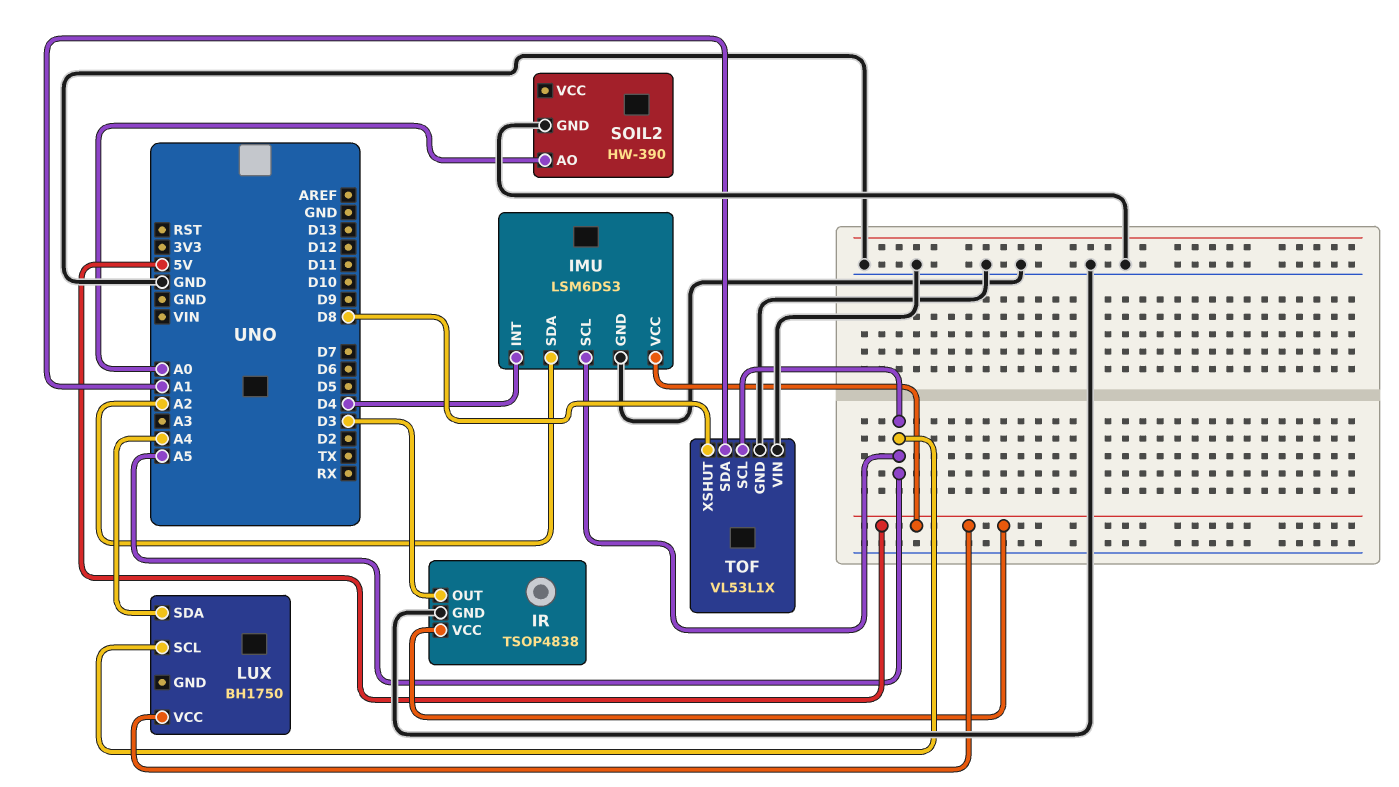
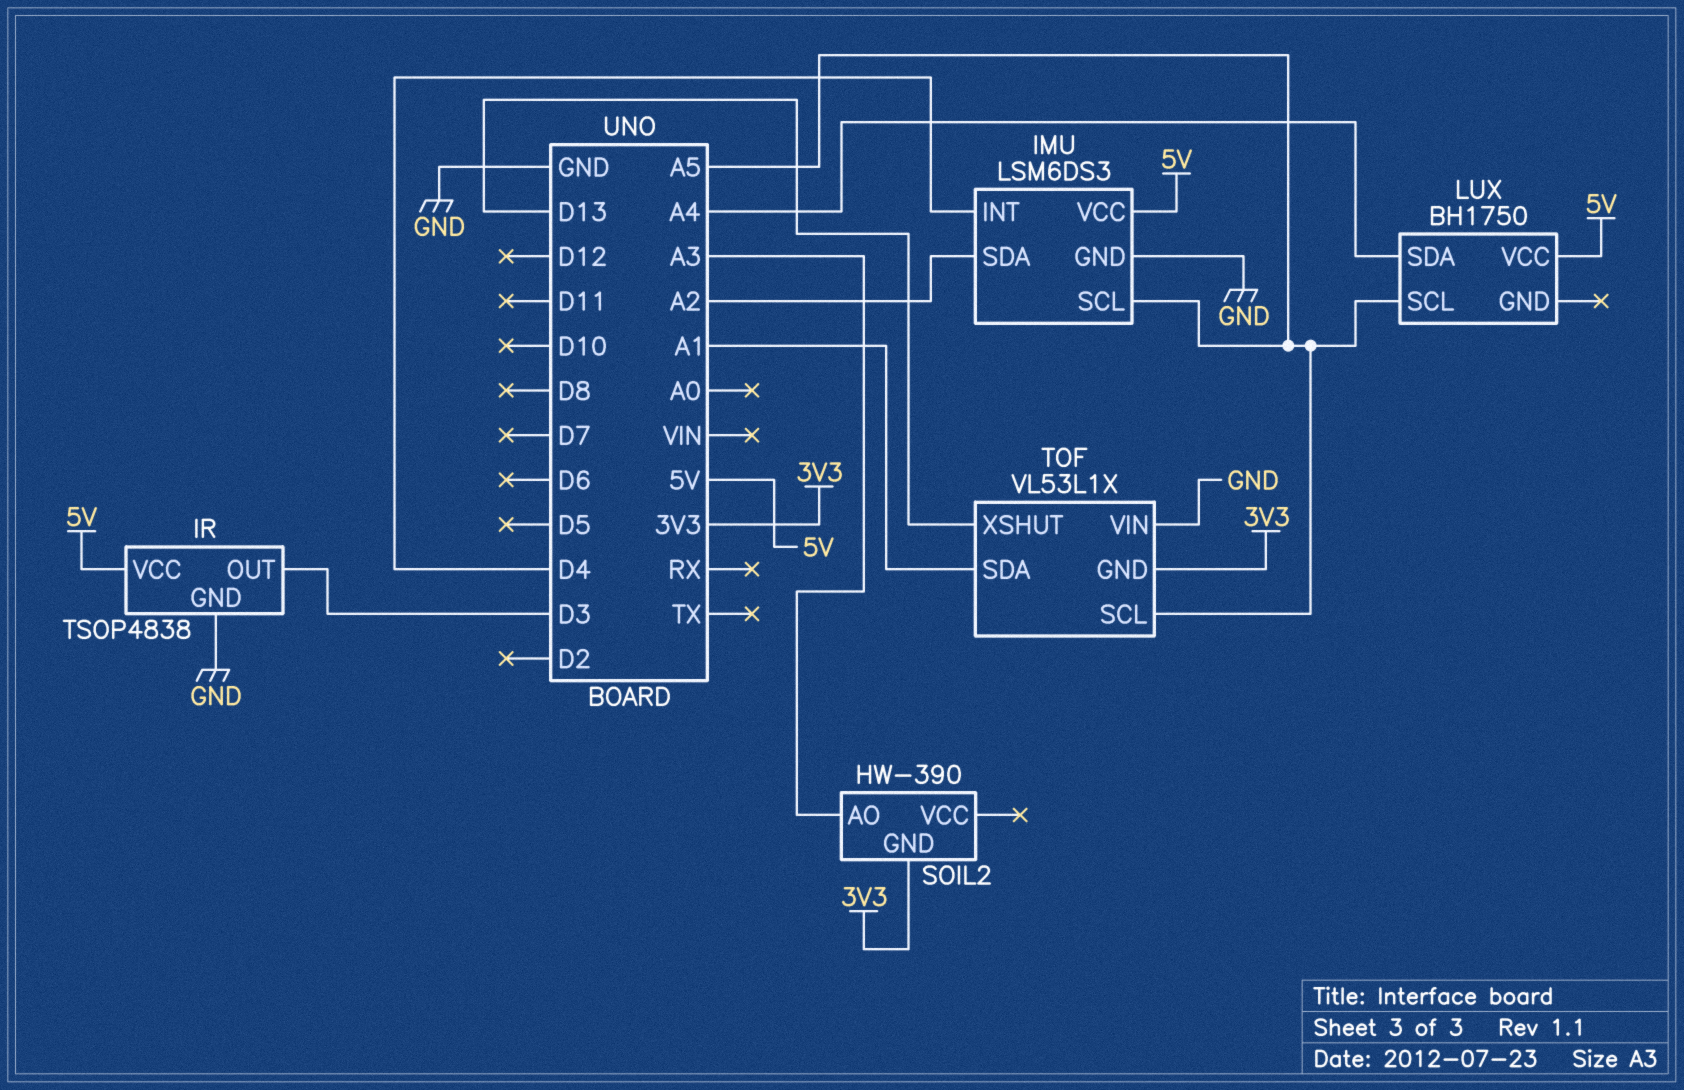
SOIL2 pin AO: A0 -> A3
SOIL2 pin GND: GND -> 3V3
TOF pin GND: GND -> 3V3
TOF pin XSHUT: D8 -> D13

